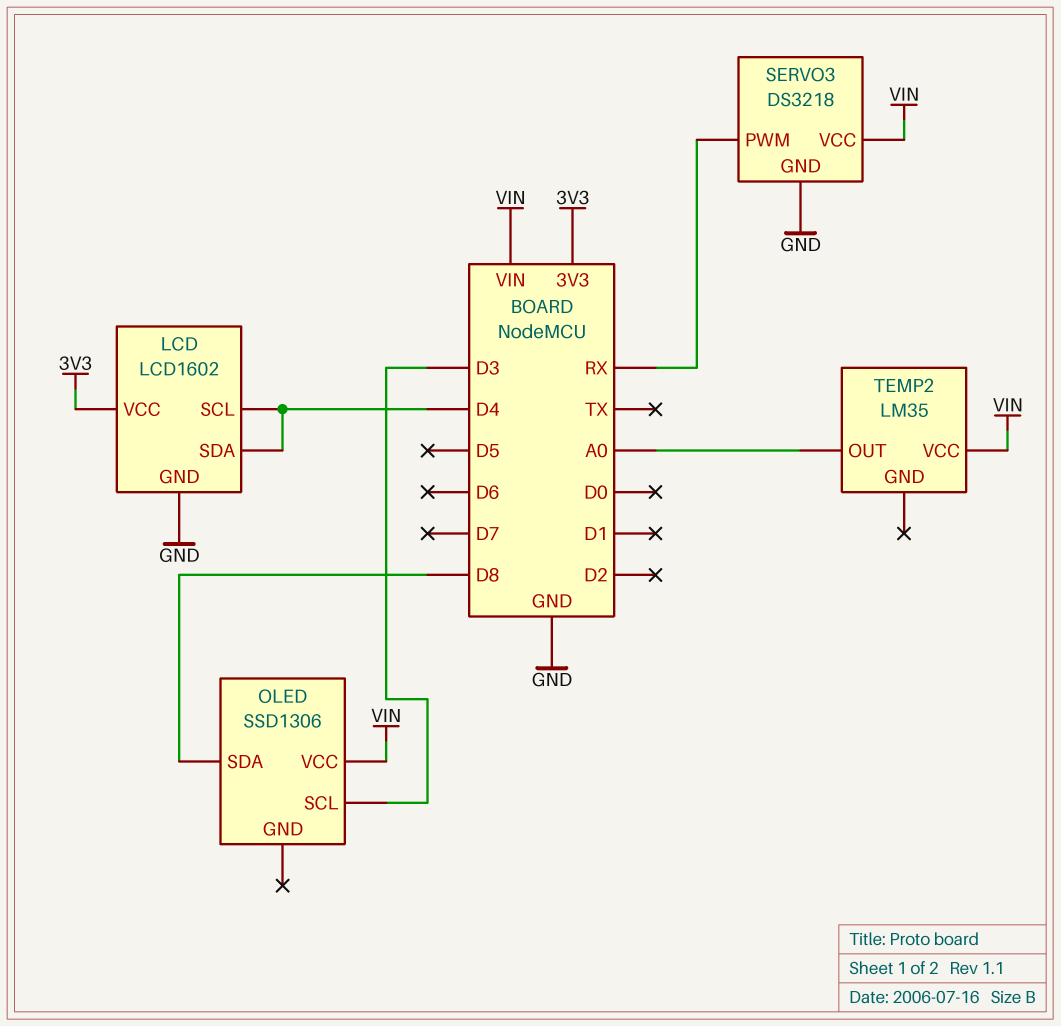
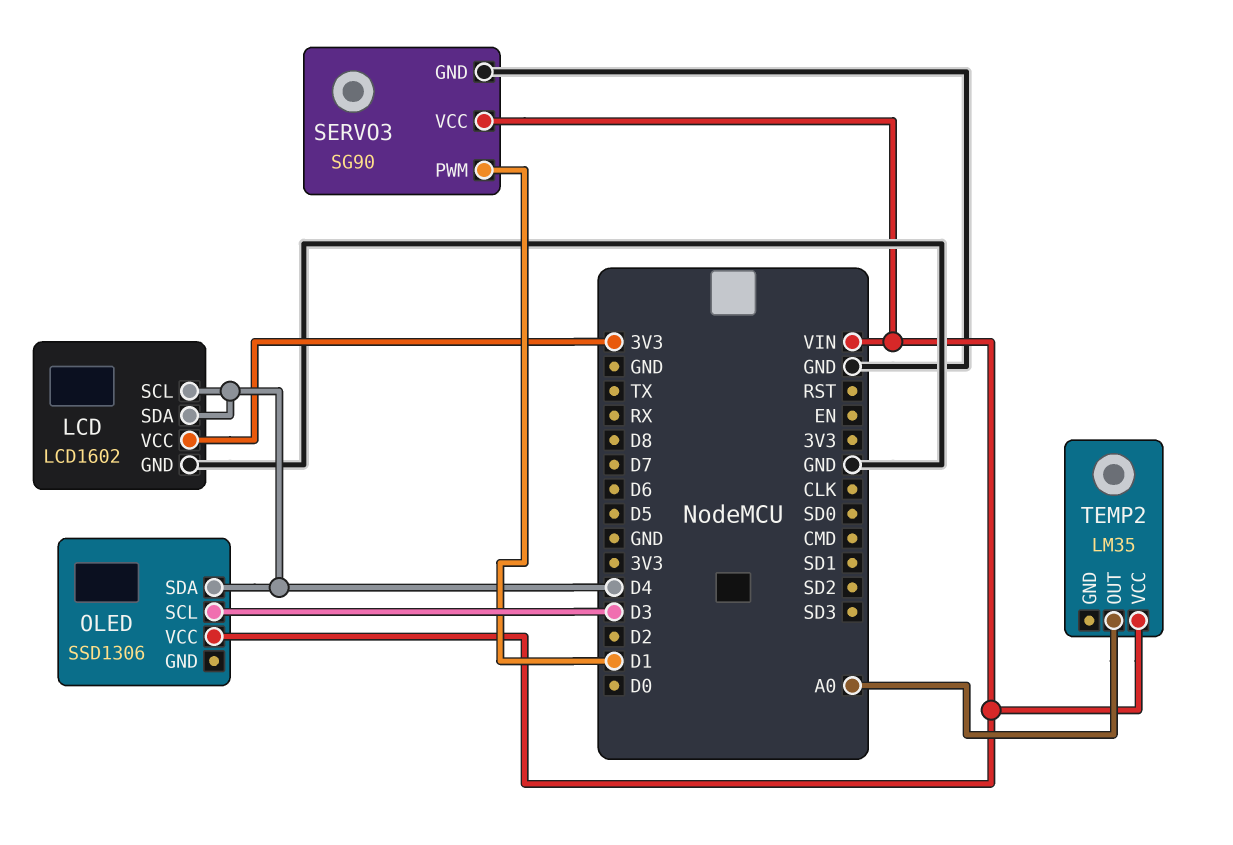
OLED pin SDA: D8 -> D4
SERVO3: DS3218 -> SG90
SERVO3 pin PWM: RX -> D1

